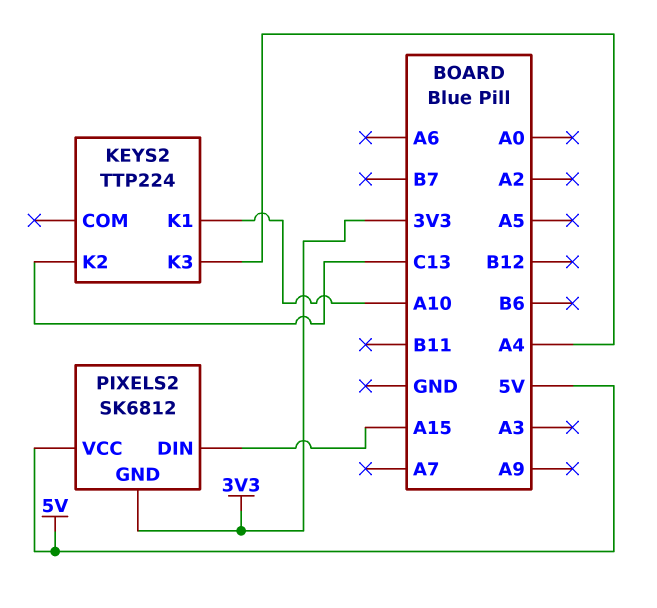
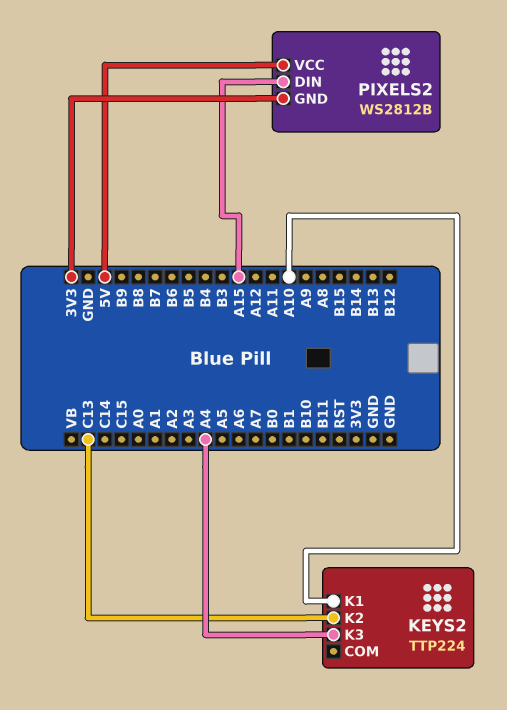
PIXELS2: SK6812 -> WS2812B

